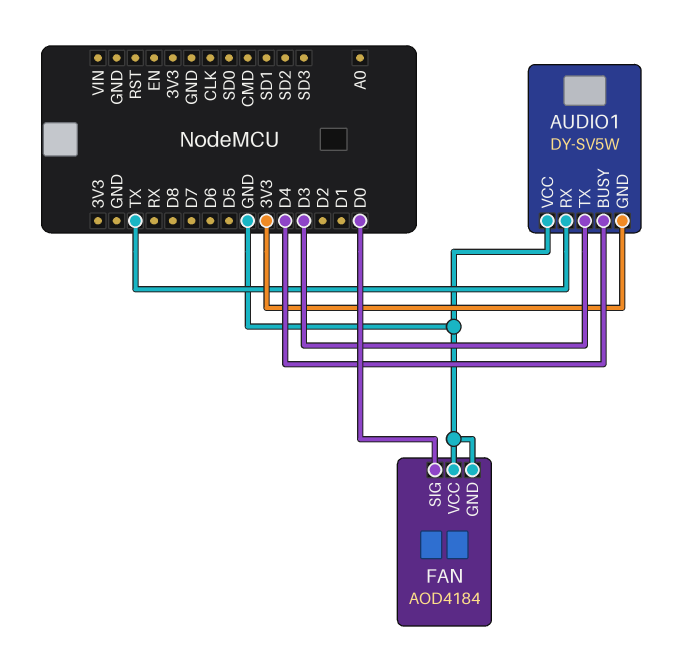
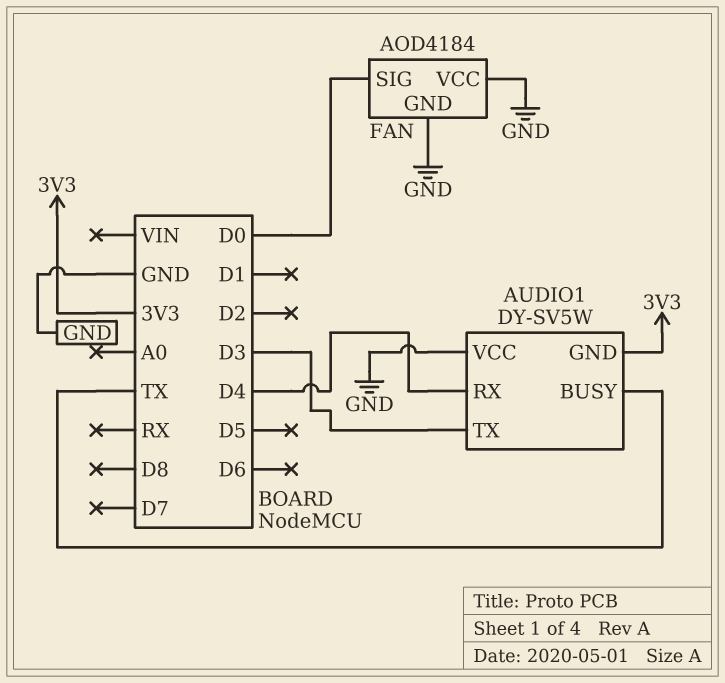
AUDIO1 pin BUSY: D4 -> TX
AUDIO1 pin RX: TX -> D4

